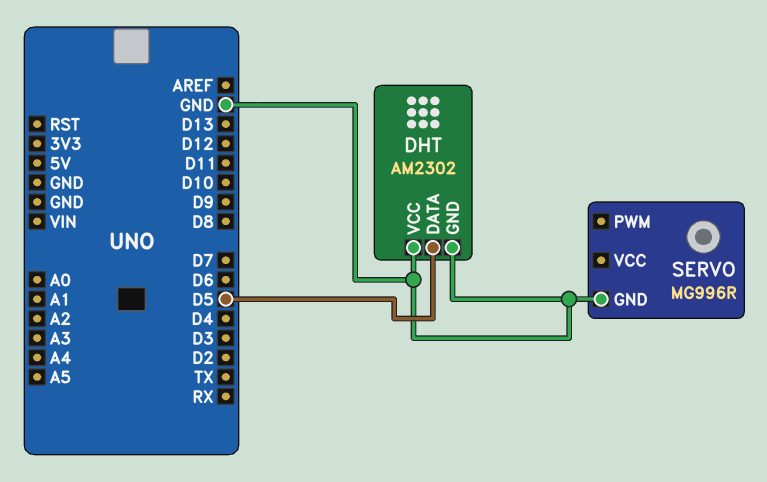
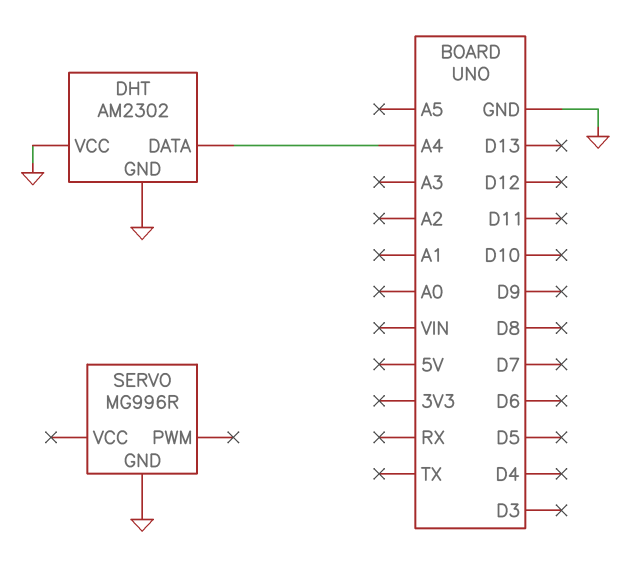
DHT pin DATA: D5 -> A4

